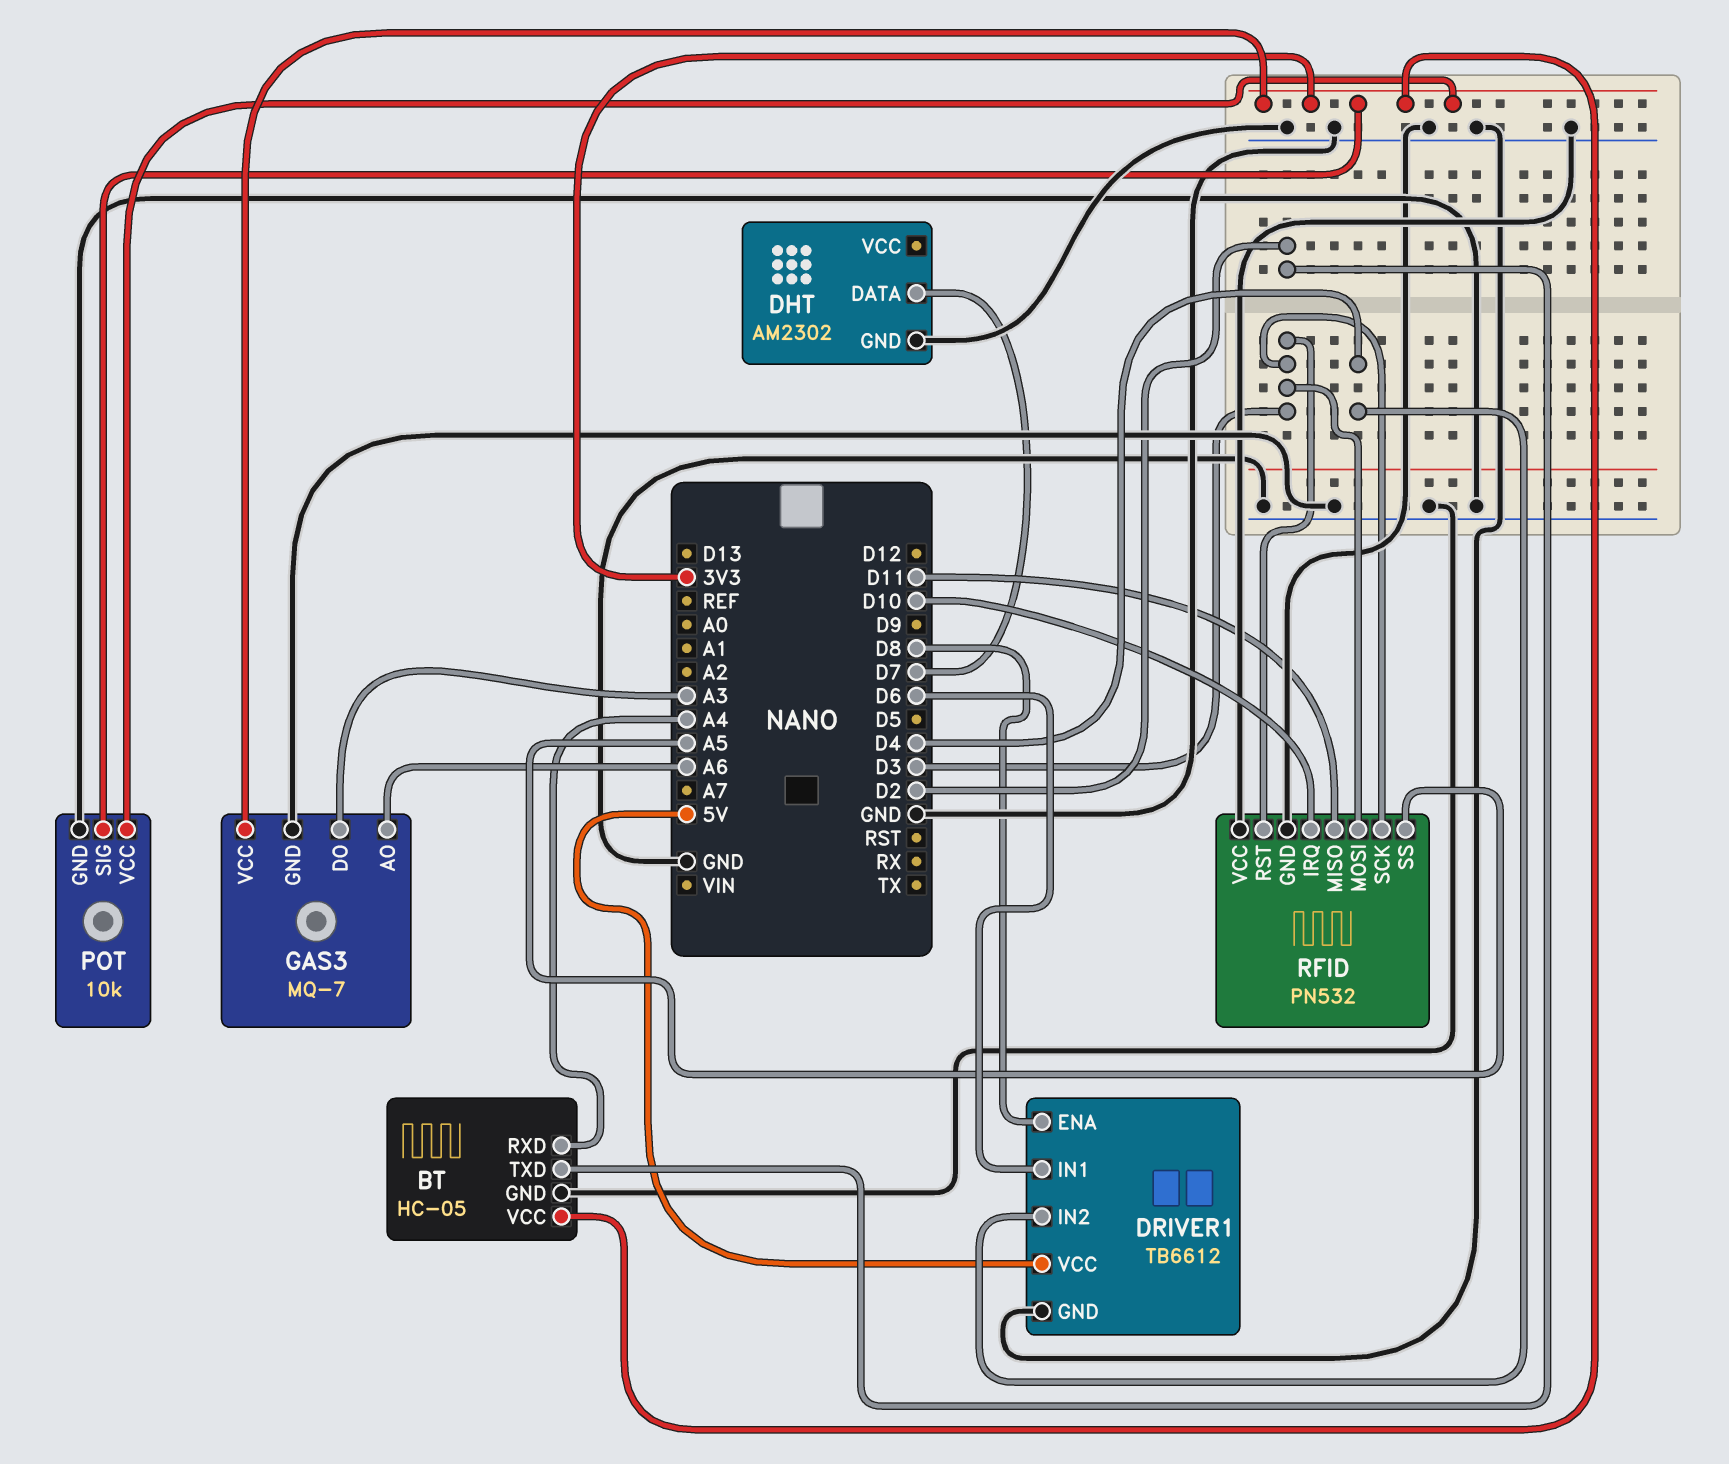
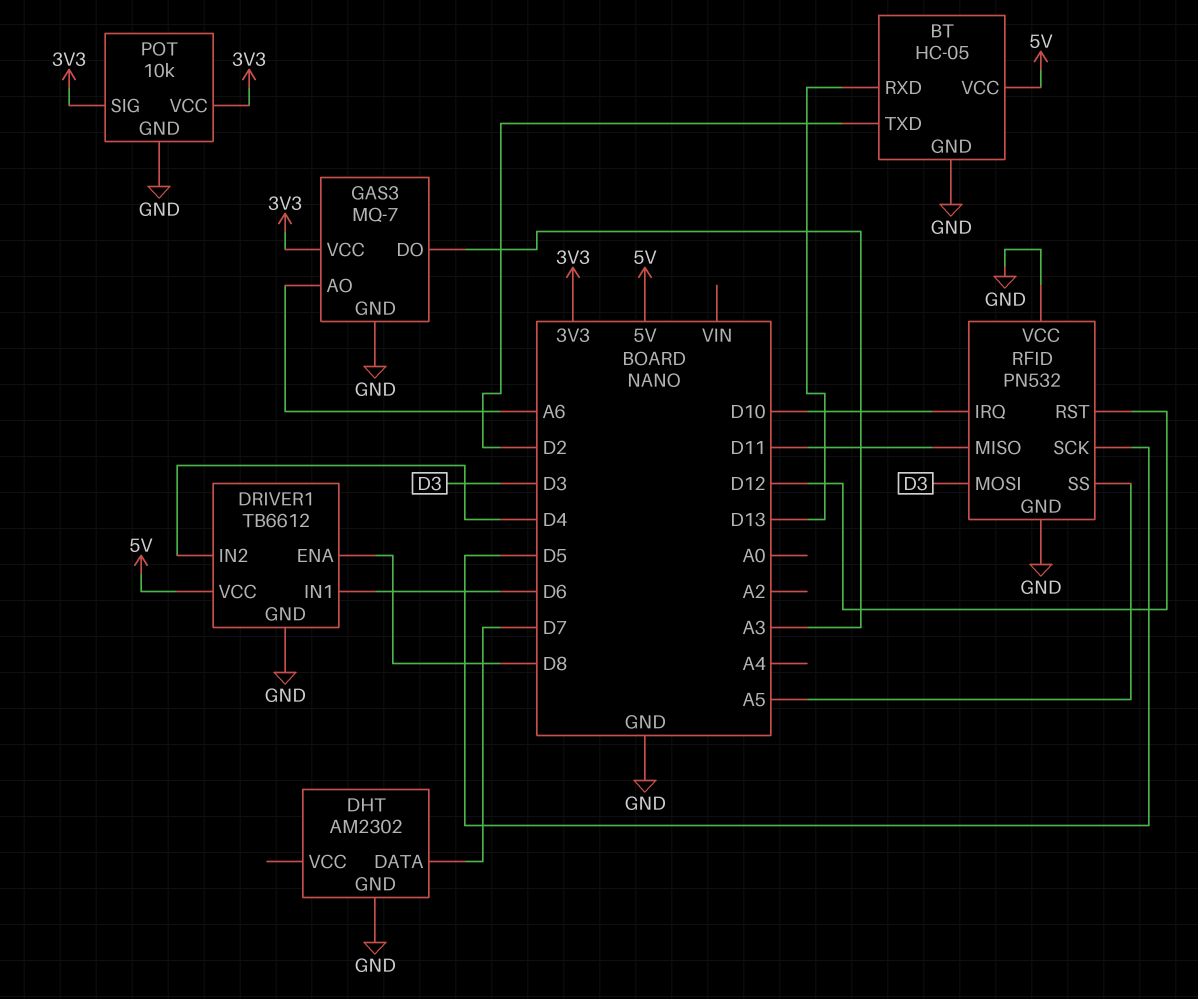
BT pin RXD: A4 -> D13
BT pin VCC: 3V3 -> 5V
RFID pin RST: D3 -> D12
RFID pin SCK: D3 -> D5

